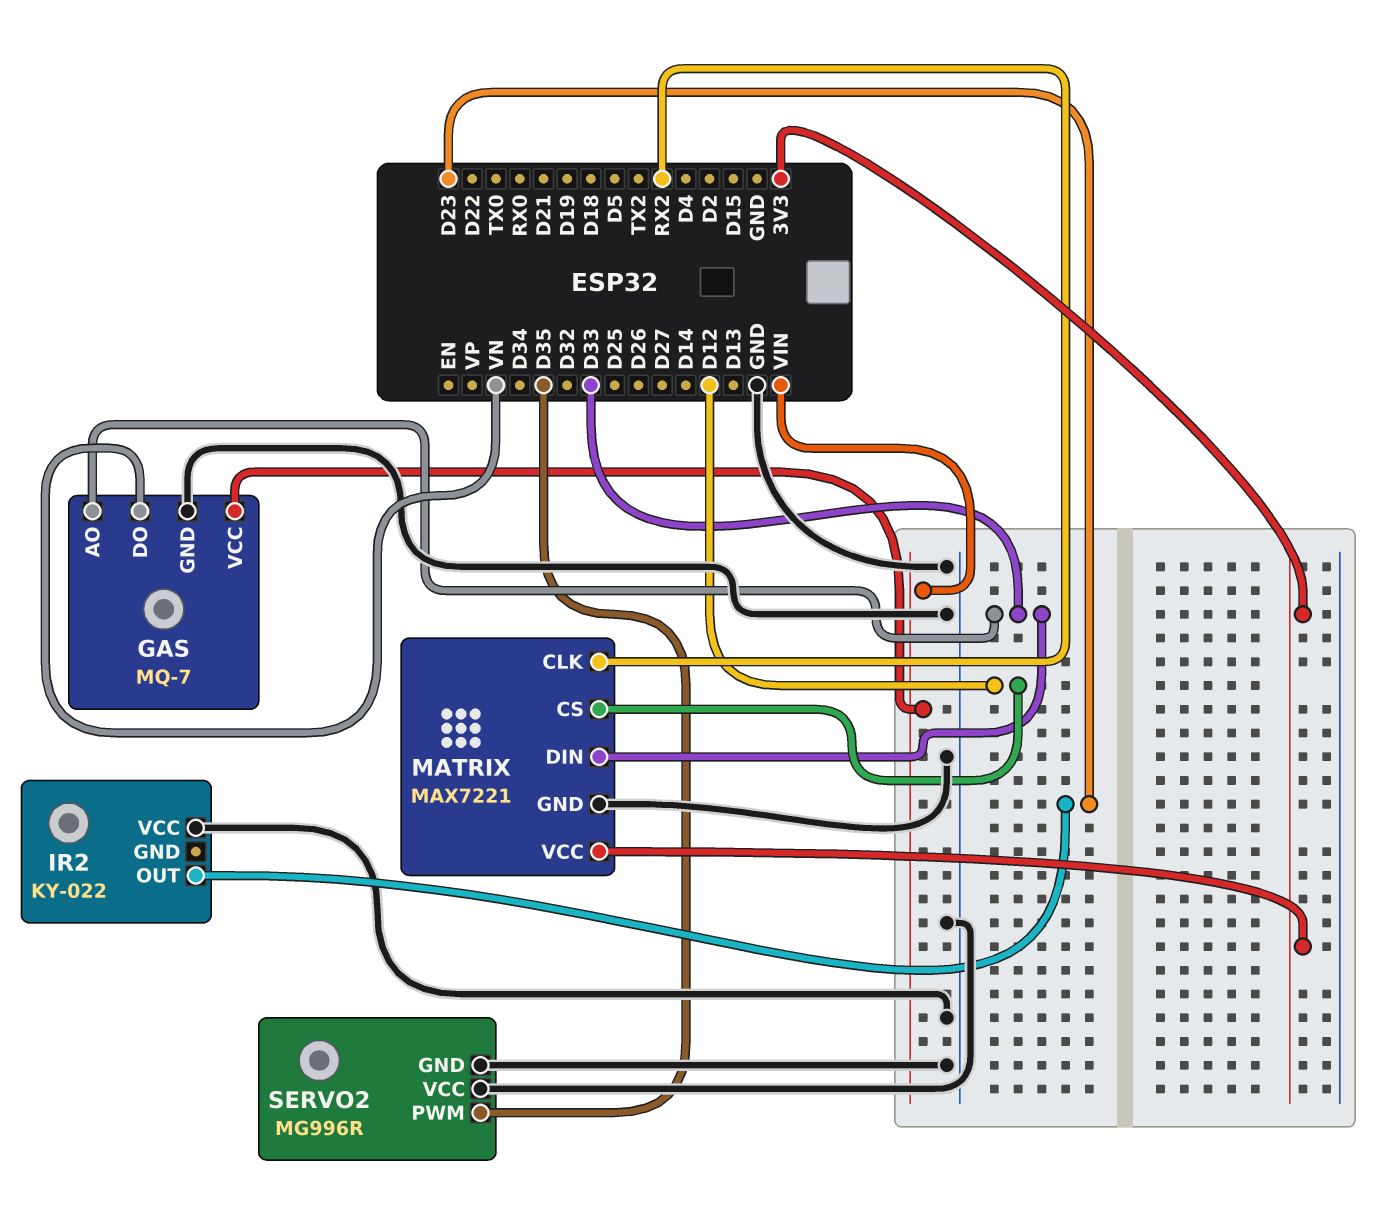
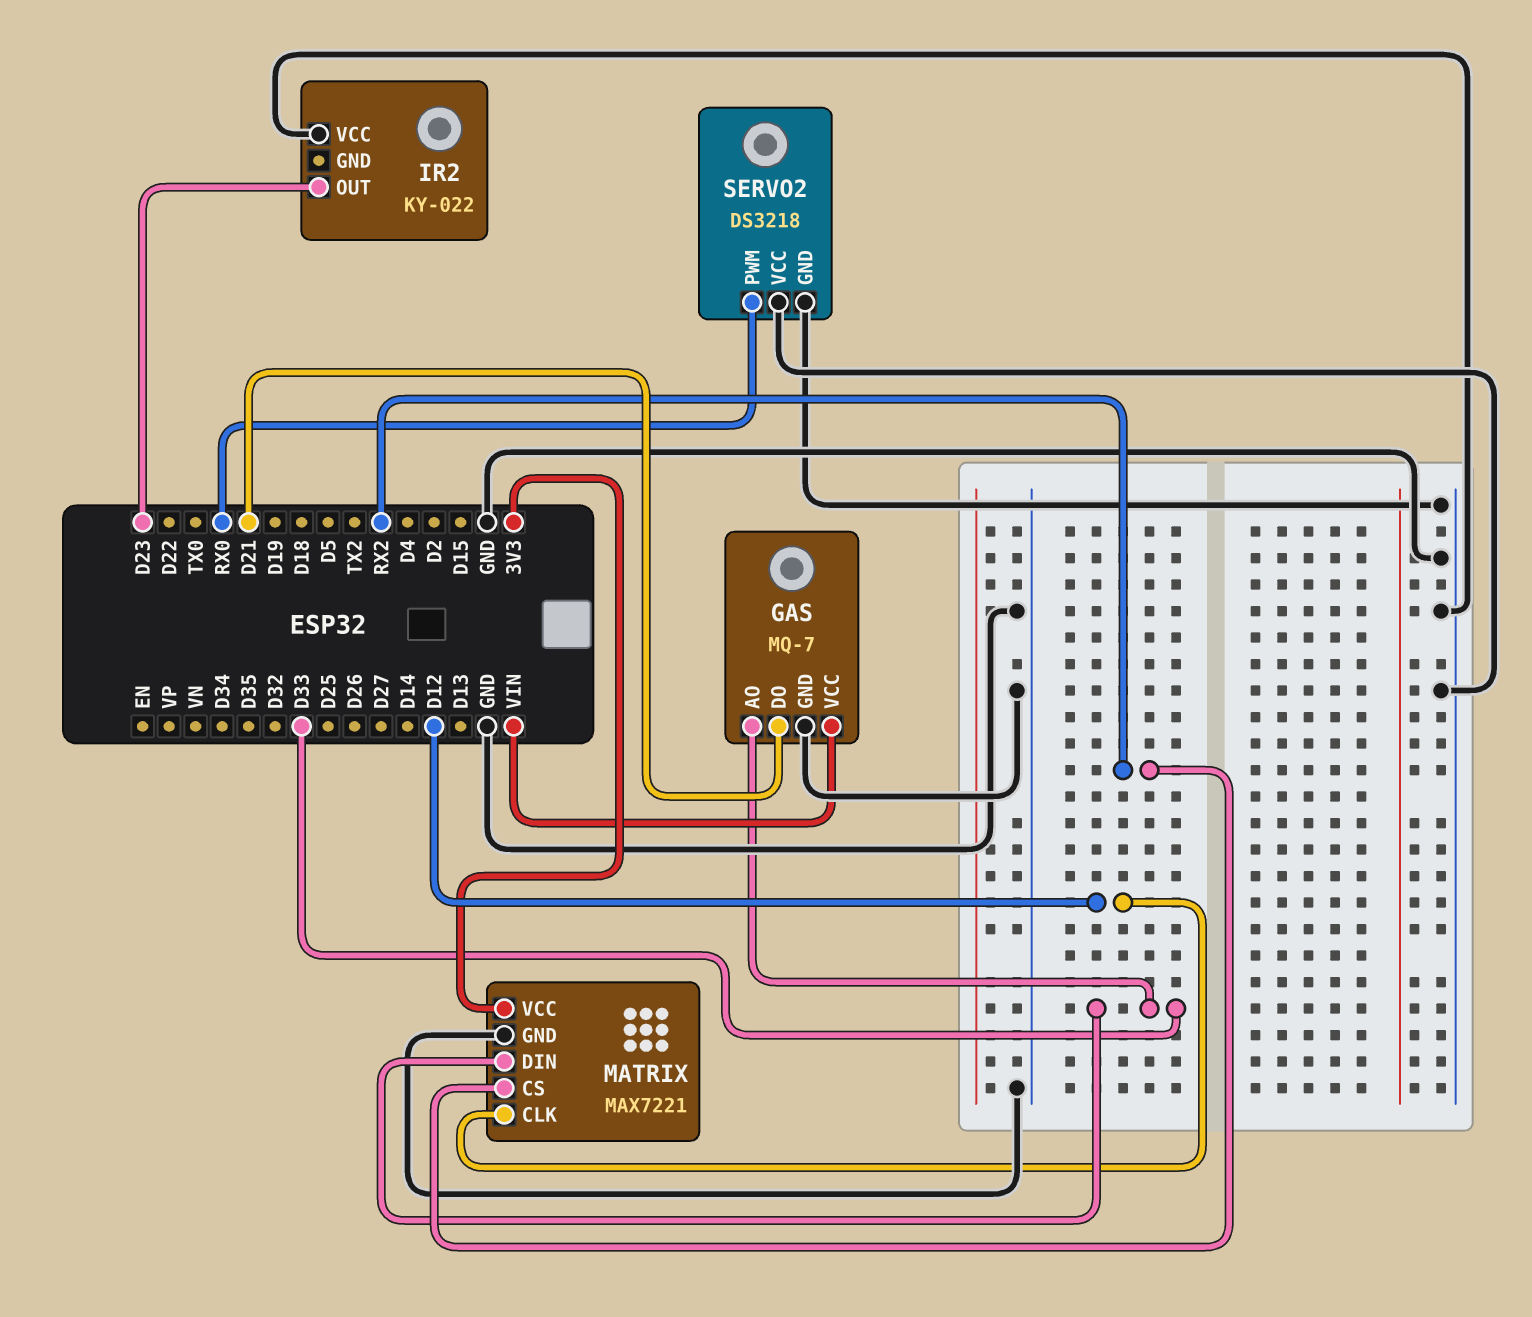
GAS pin DO: VN -> D21
MATRIX pin CLK: RX2 -> D12
MATRIX pin CS: D12 -> RX2
SERVO2: MG996R -> DS3218
SERVO2 pin PWM: D35 -> RX0

